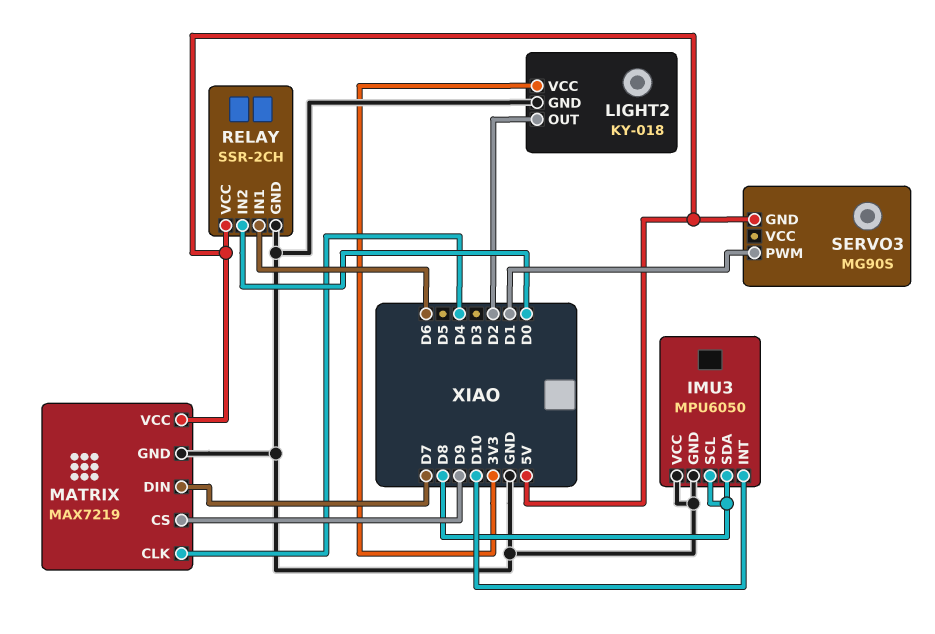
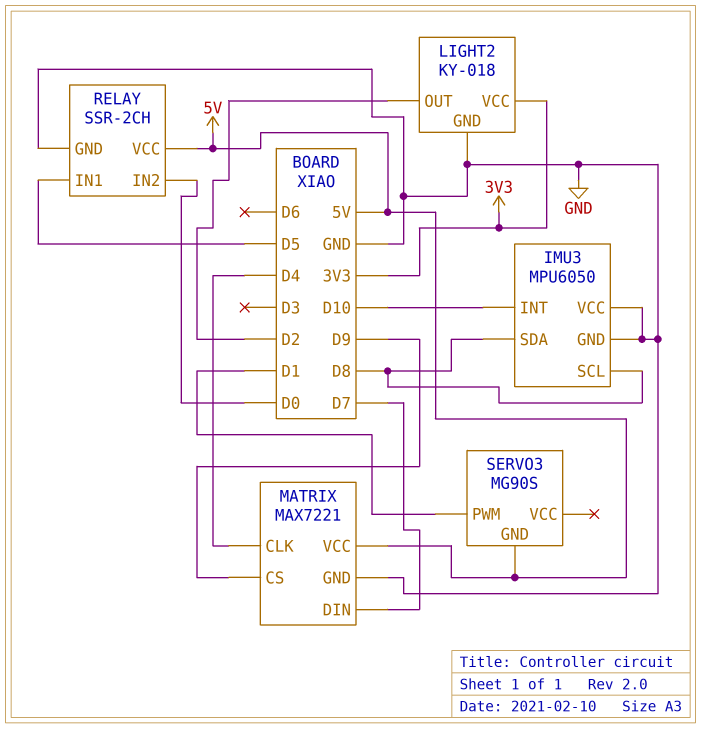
MATRIX: MAX7219 -> MAX7221
RELAY pin IN1: D6 -> D5

